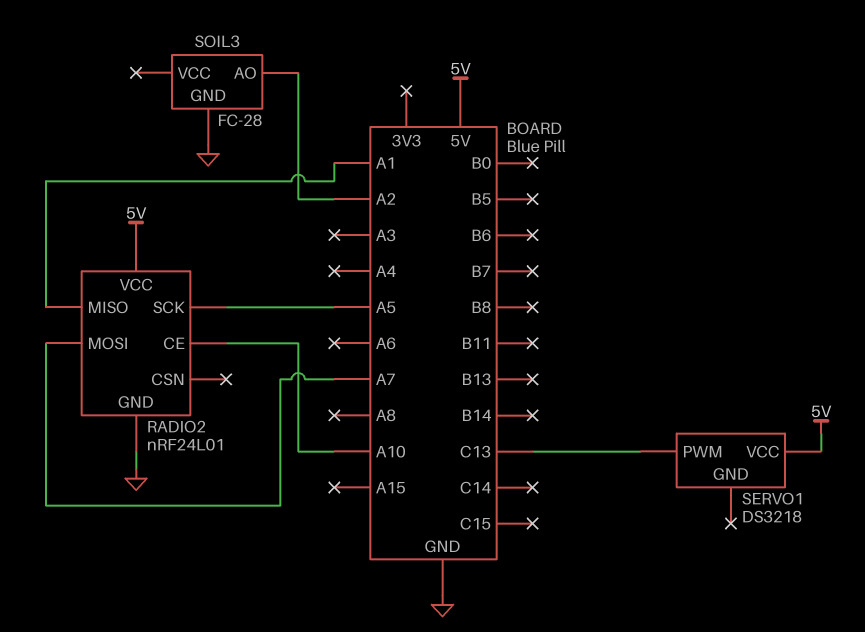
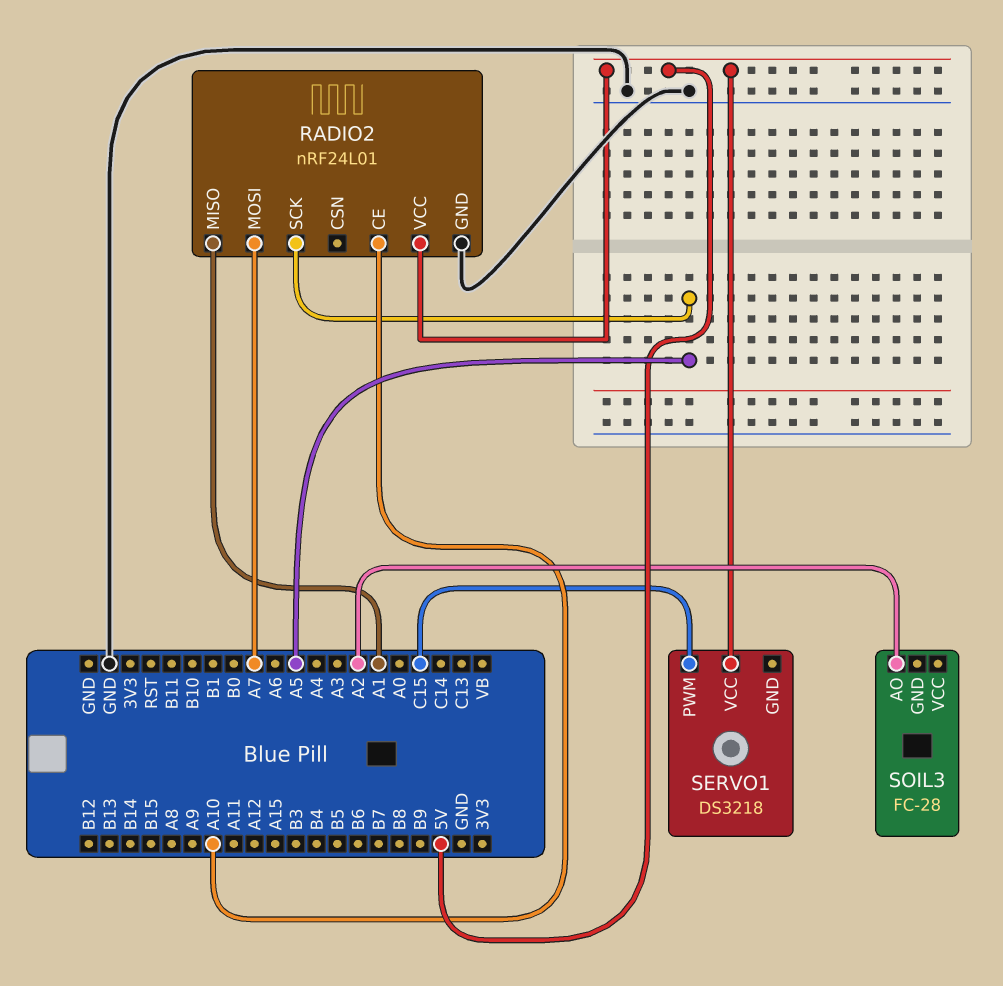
SERVO1 pin PWM: C13 -> C15
SOIL3 pin GND: GND -> none

